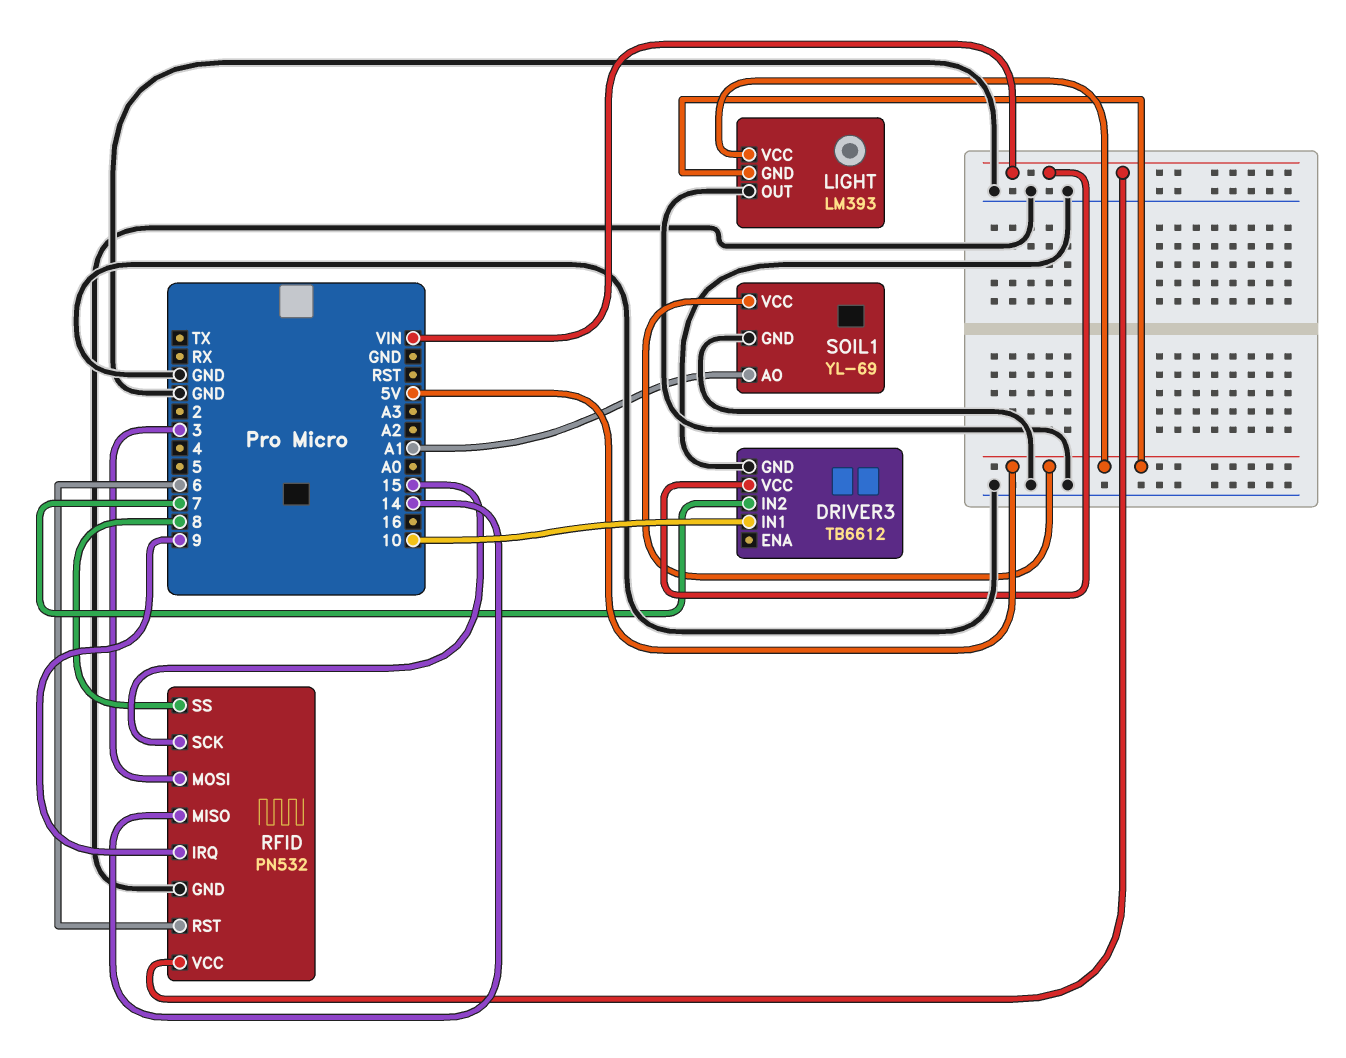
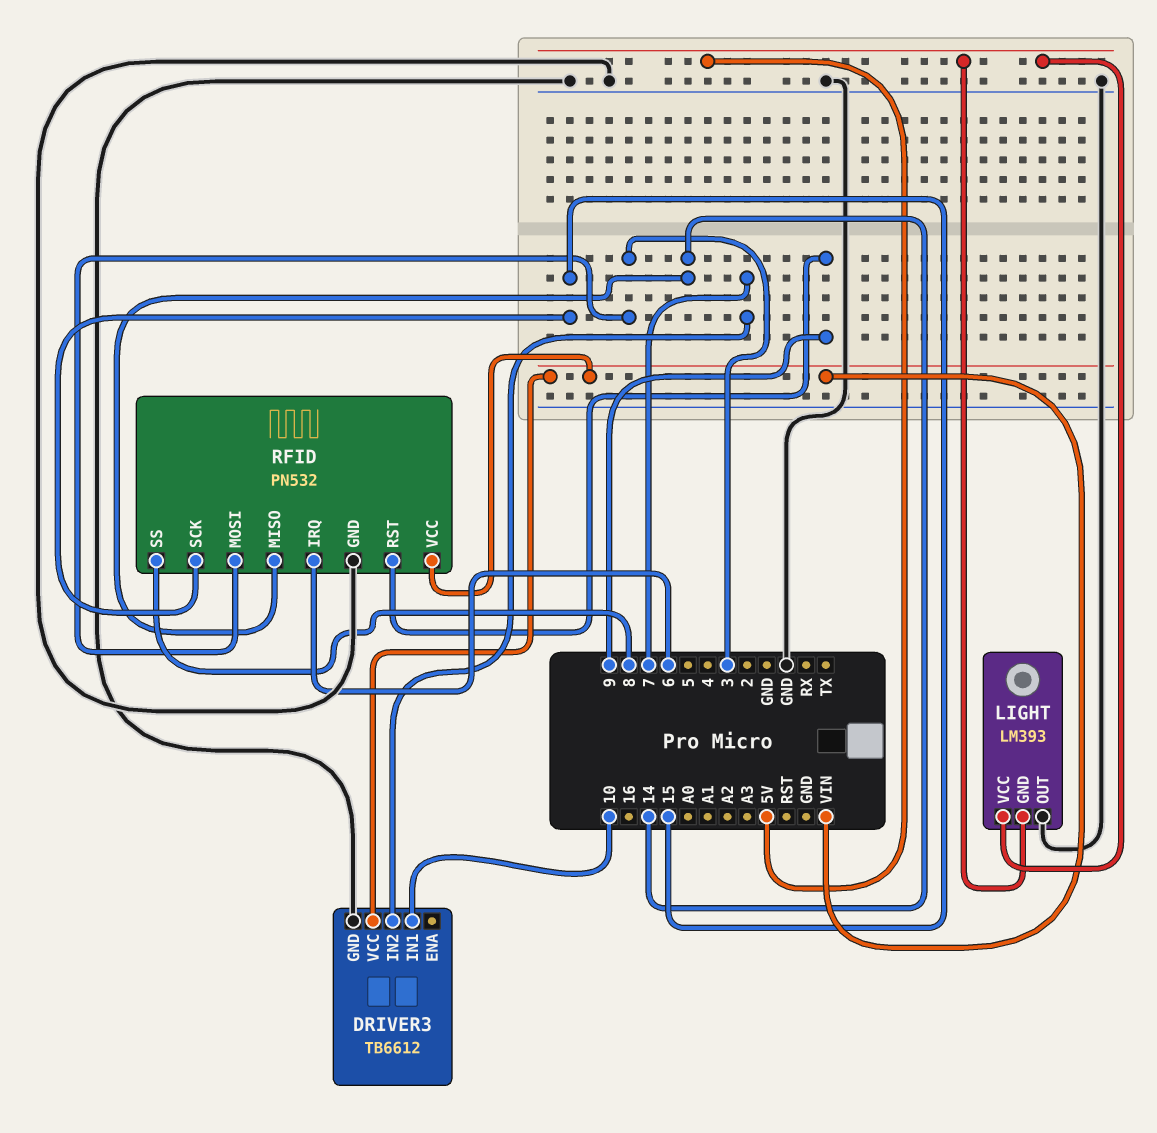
RFID pin IRQ: 9 -> 6
RFID pin RST: 6 -> 9
SOIL1: YL-69 -> none
SOIL1 pin AO: A1 -> none
SOIL1 pin GND: GND -> none
SOIL1 pin VCC: 5V -> none

